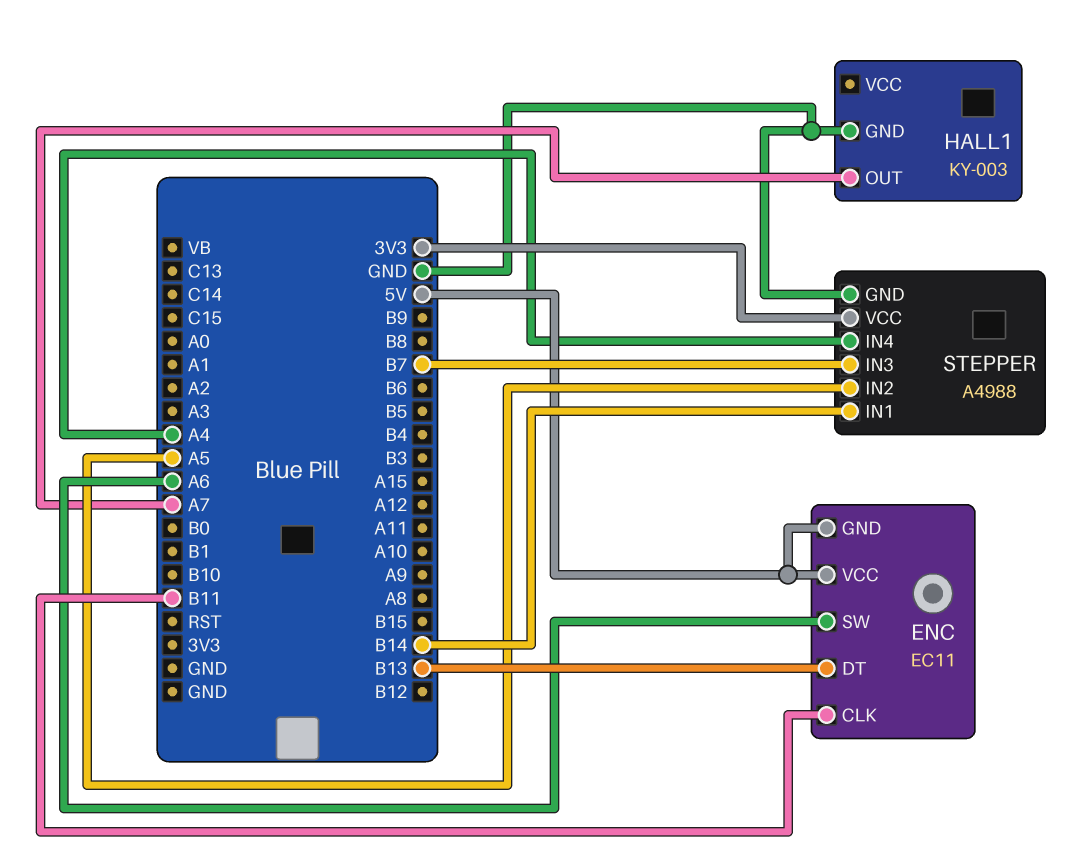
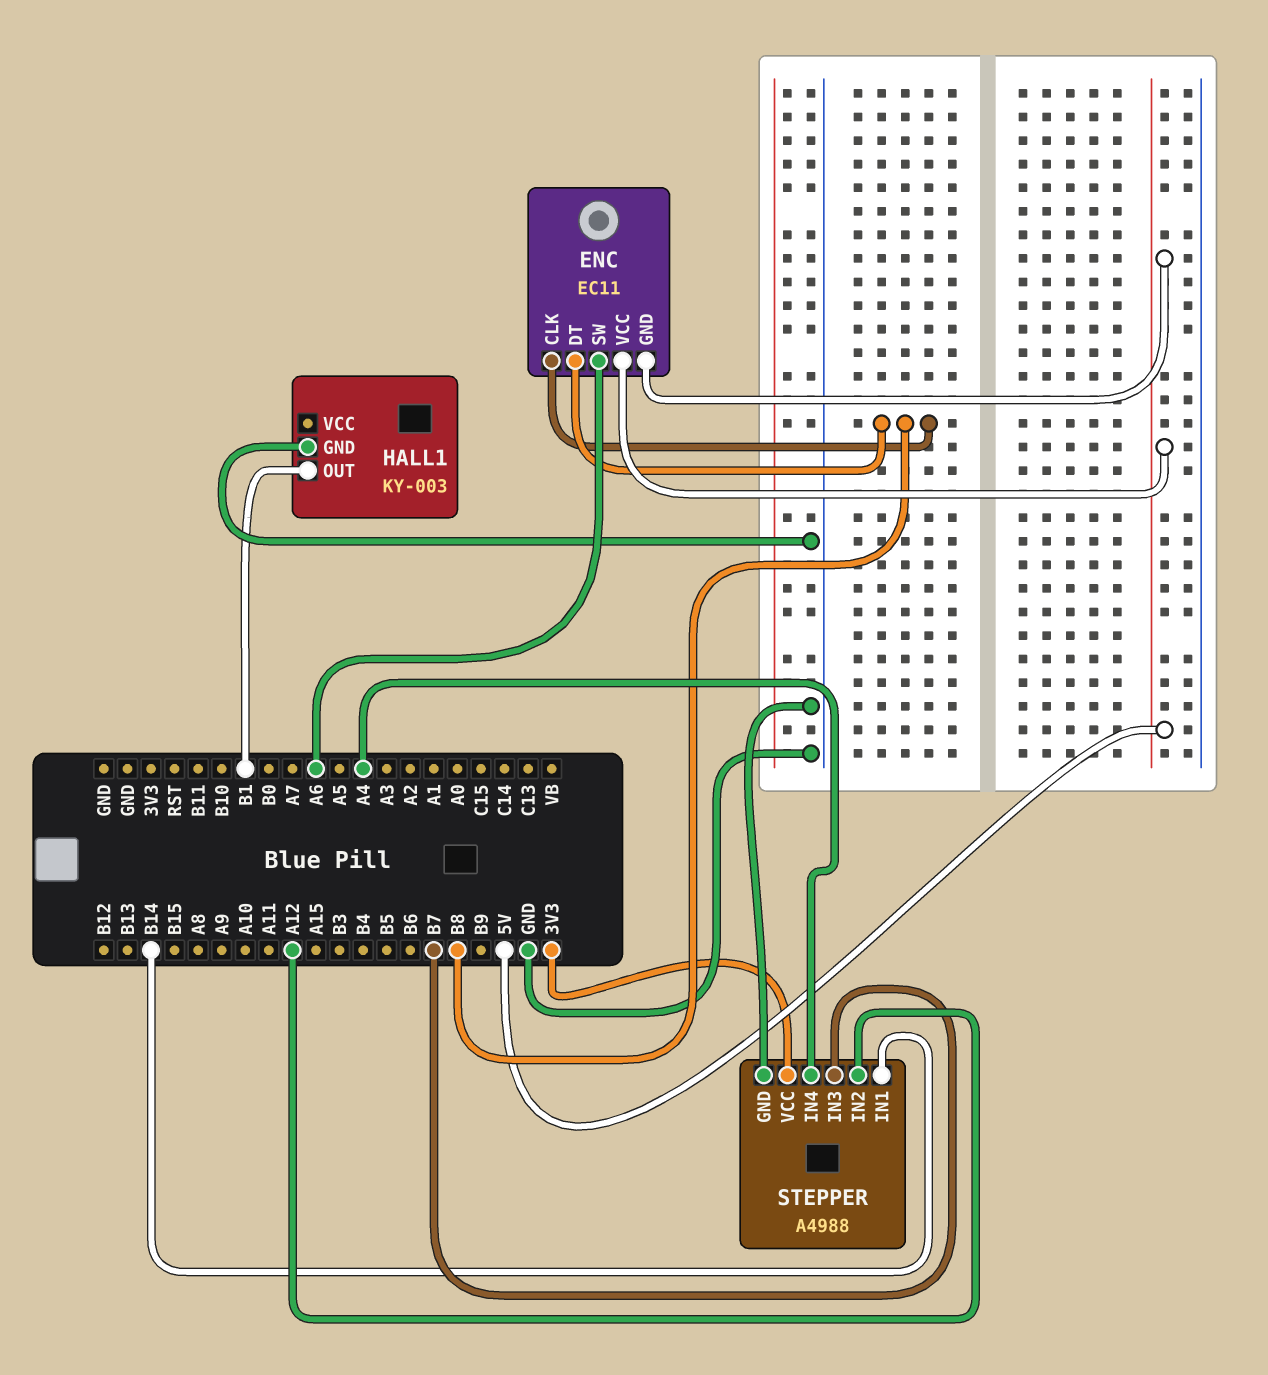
ENC pin CLK: B11 -> B8
ENC pin DT: B13 -> B8
HALL1 pin OUT: A7 -> B1
STEPPER pin IN2: A5 -> A12

